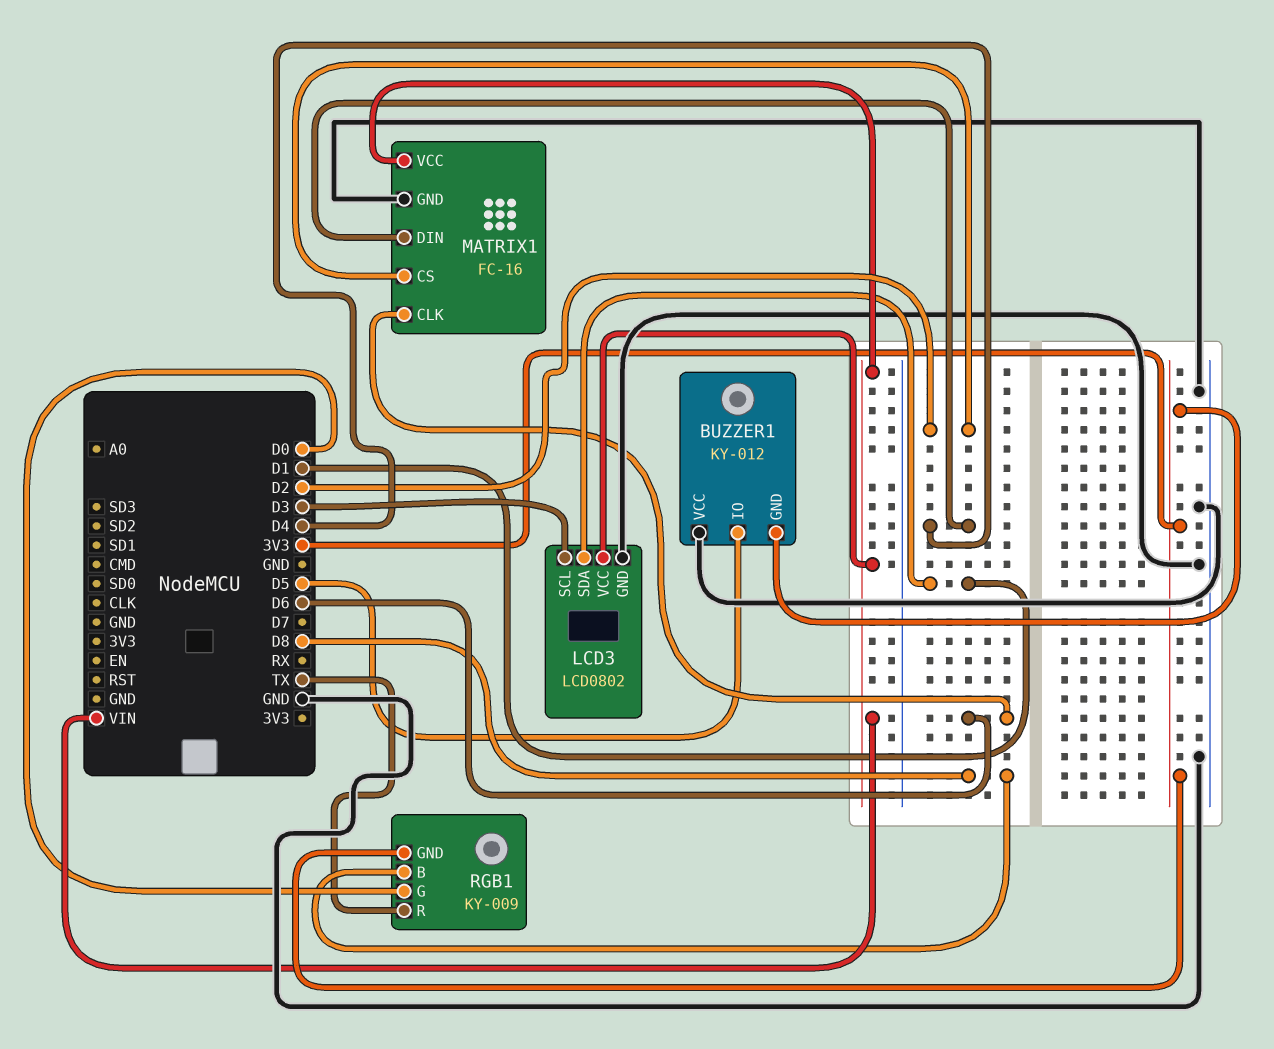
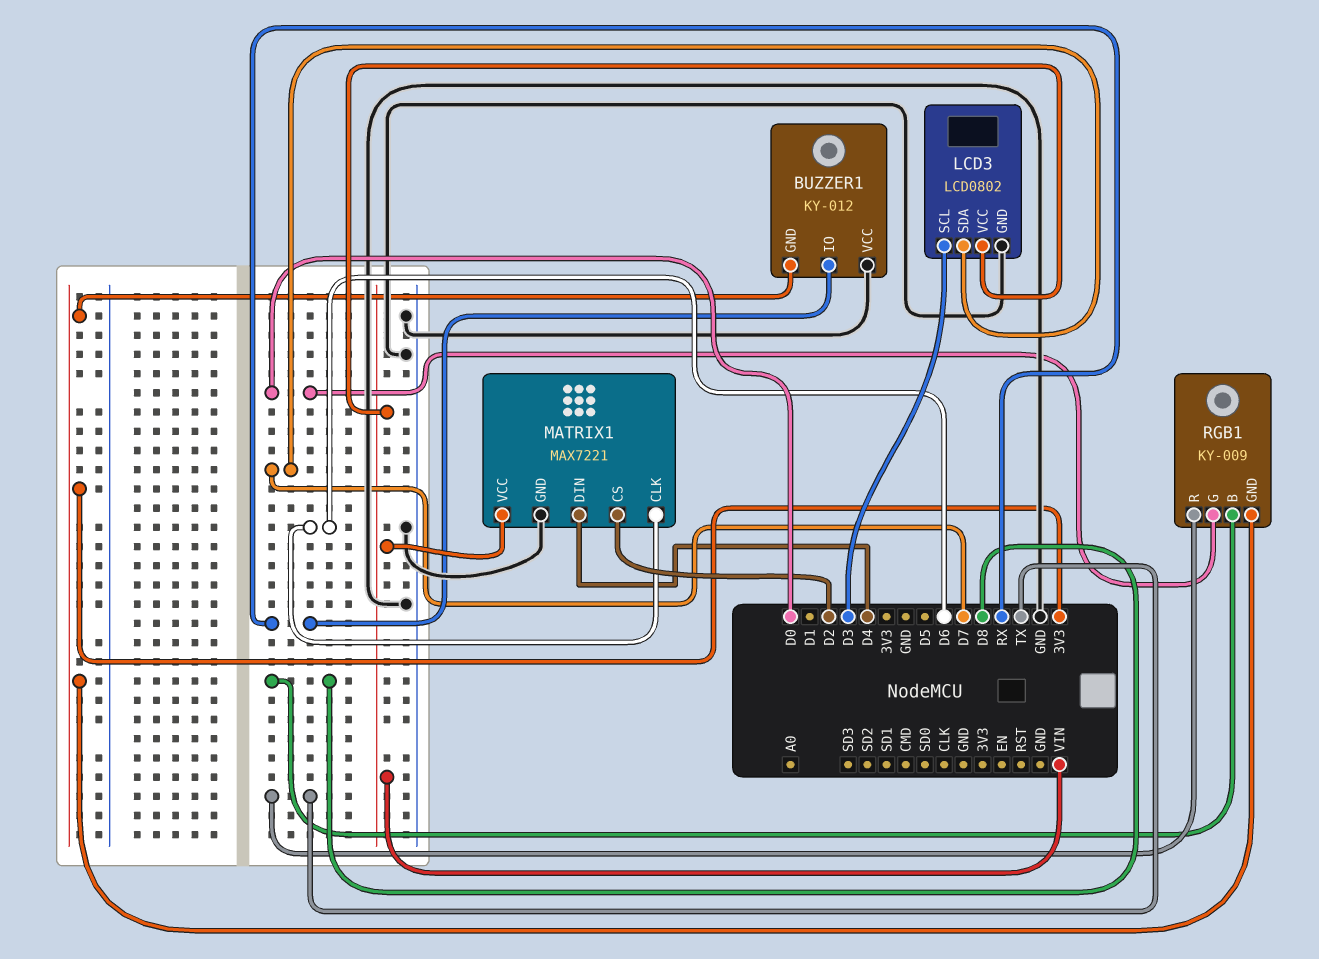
BUZZER1 pin IO: D5 -> RX
LCD3 pin SDA: D1 -> D7
MATRIX1: FC-16 -> MAX7221

